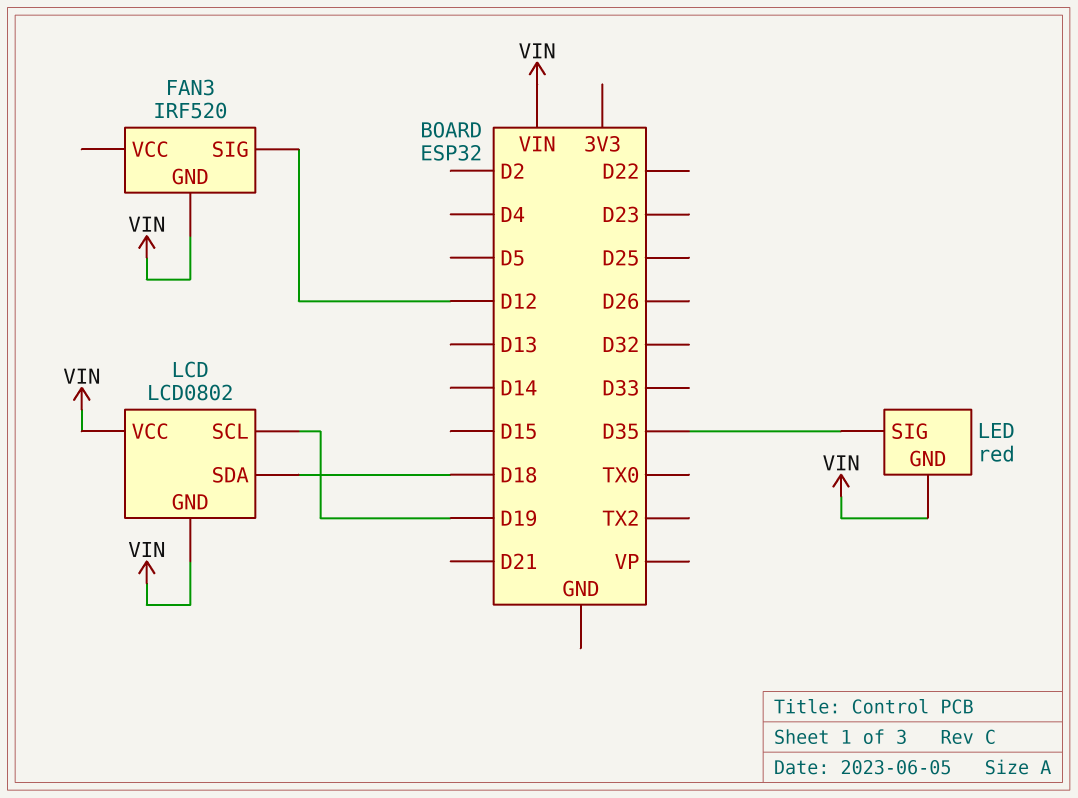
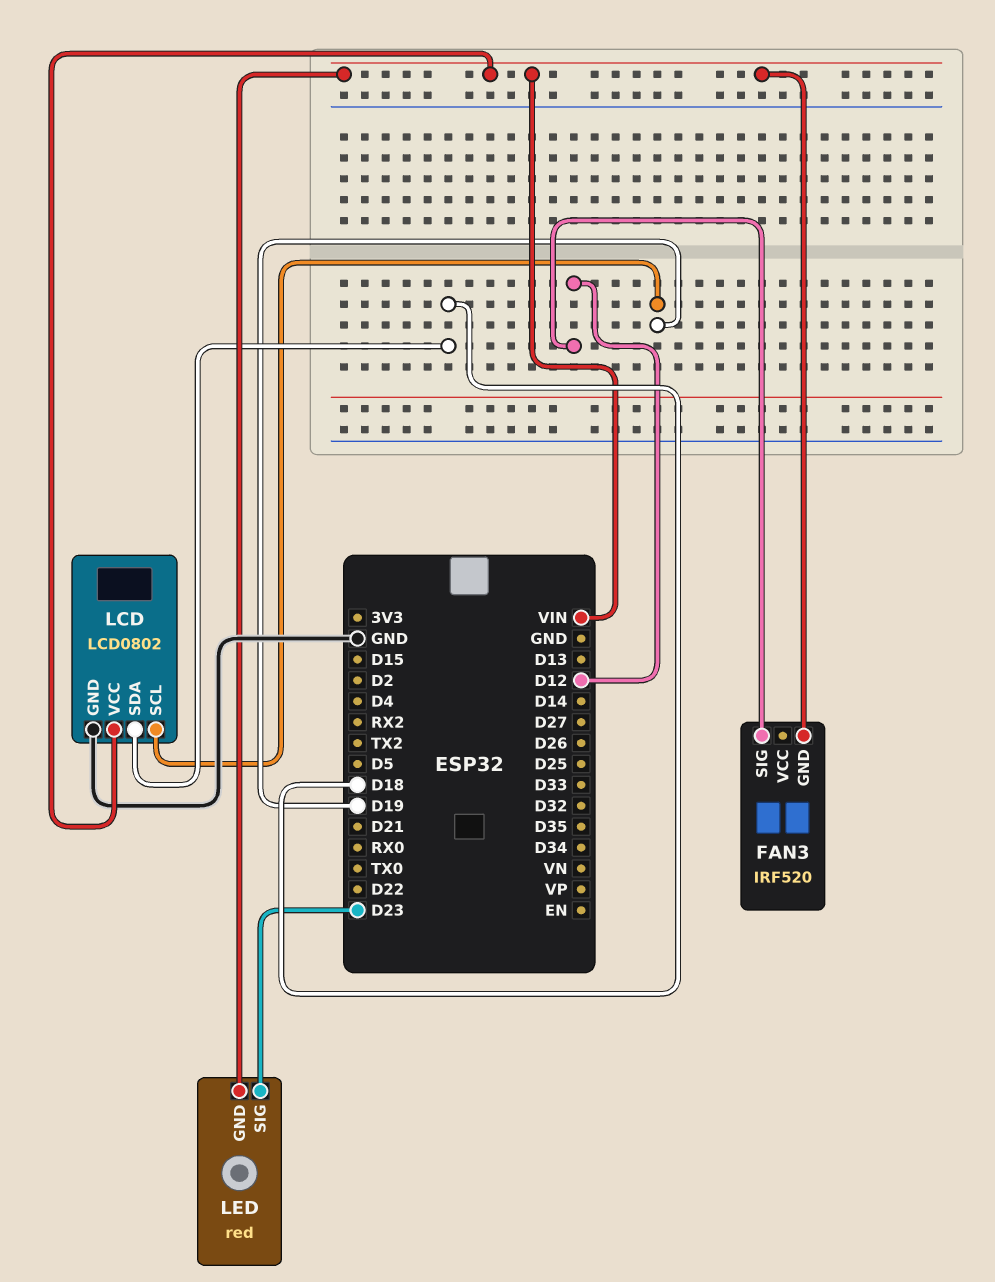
LCD pin GND: VIN -> GND
LED pin SIG: D35 -> D23

